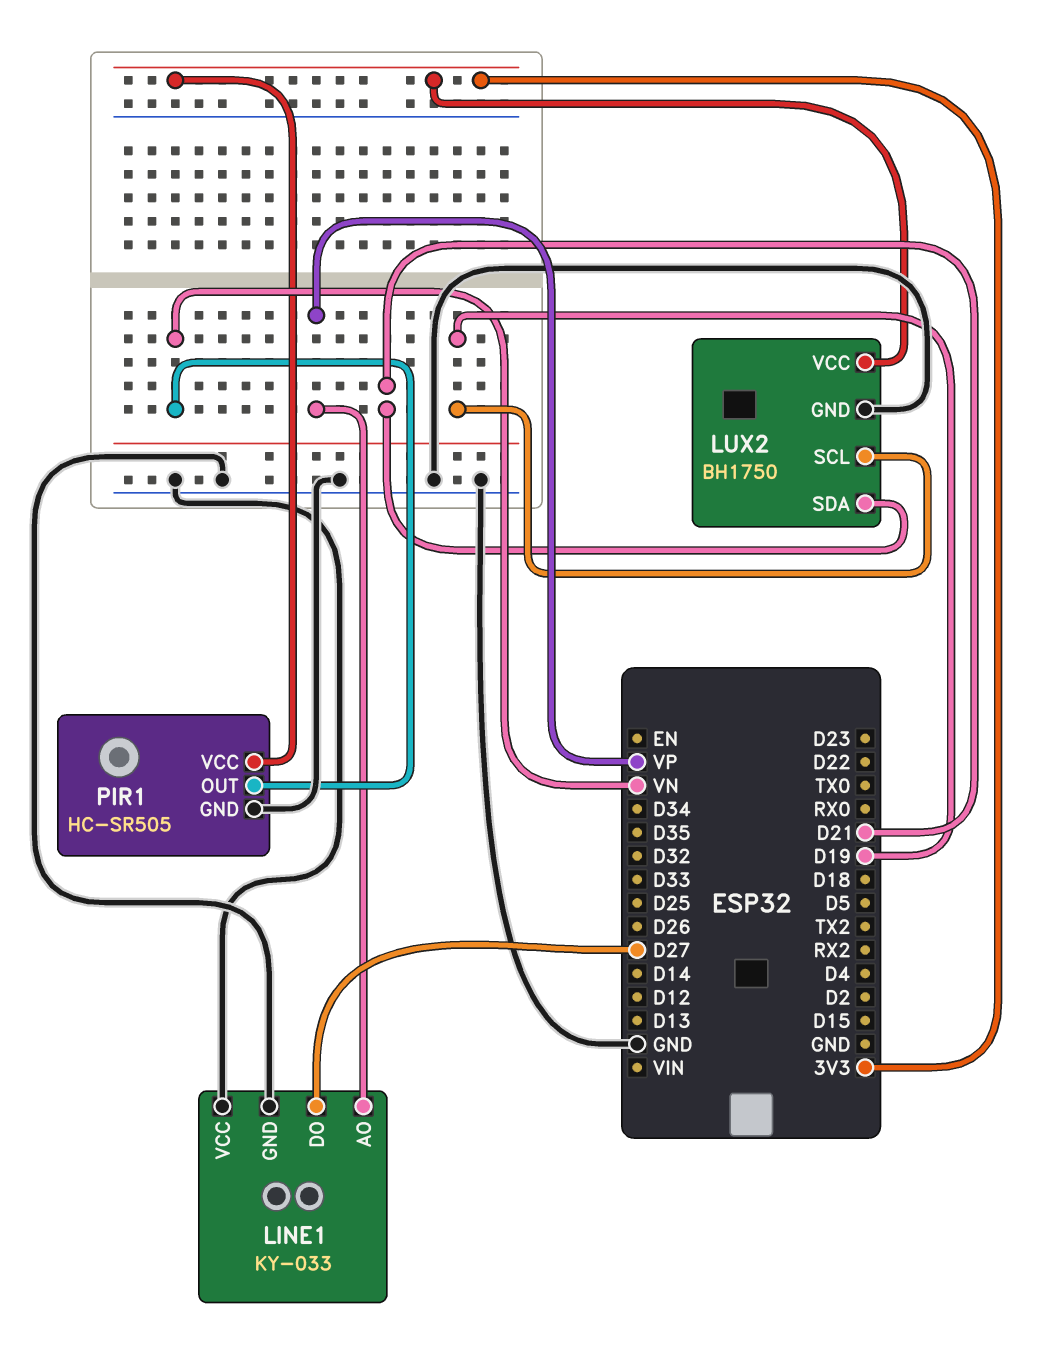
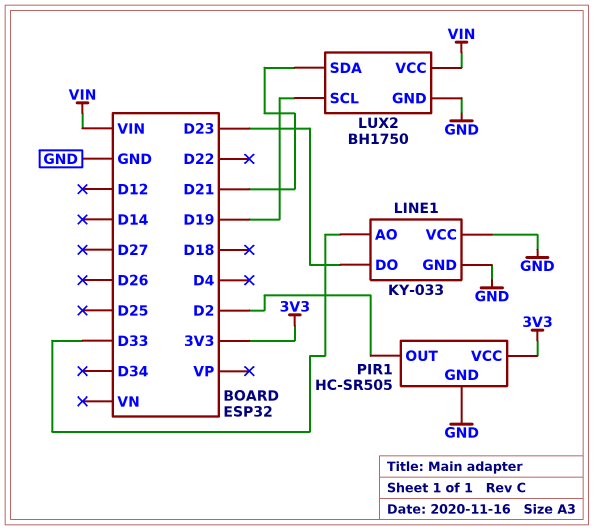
LINE1 pin AO: VP -> D33
LINE1 pin DO: D27 -> D23
LUX2 pin VCC: 3V3 -> VIN
PIR1 pin OUT: VN -> D2

